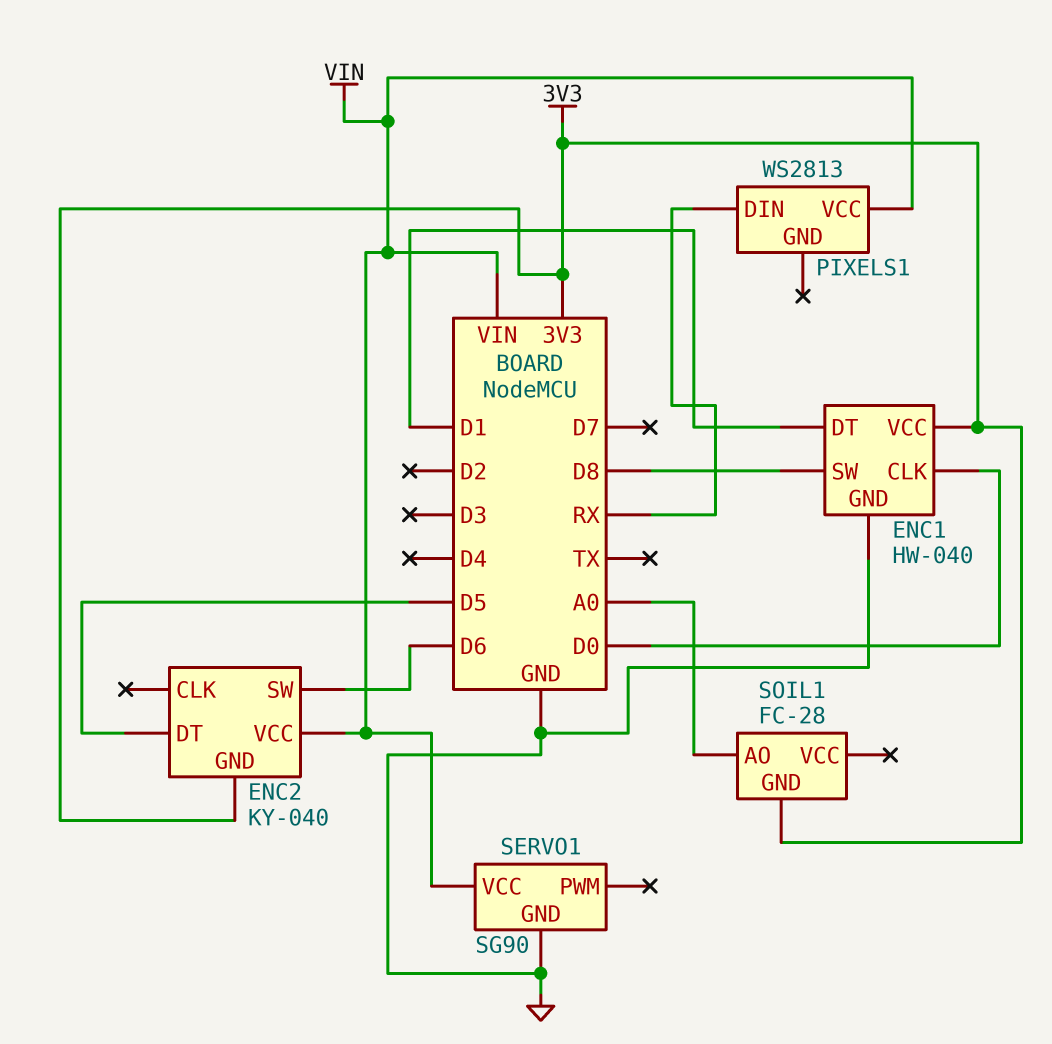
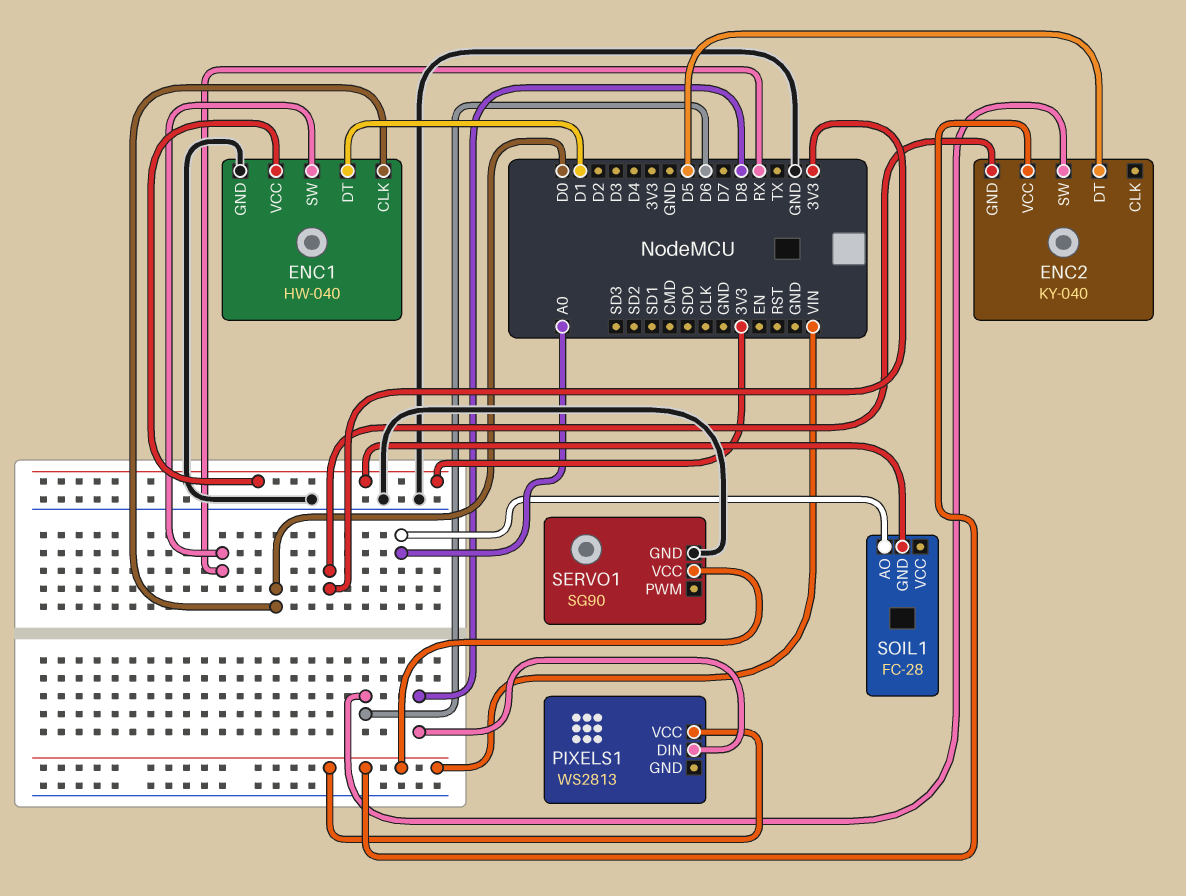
ENC1 pin SW: D8 -> RX
PIXELS1 pin DIN: RX -> D8

